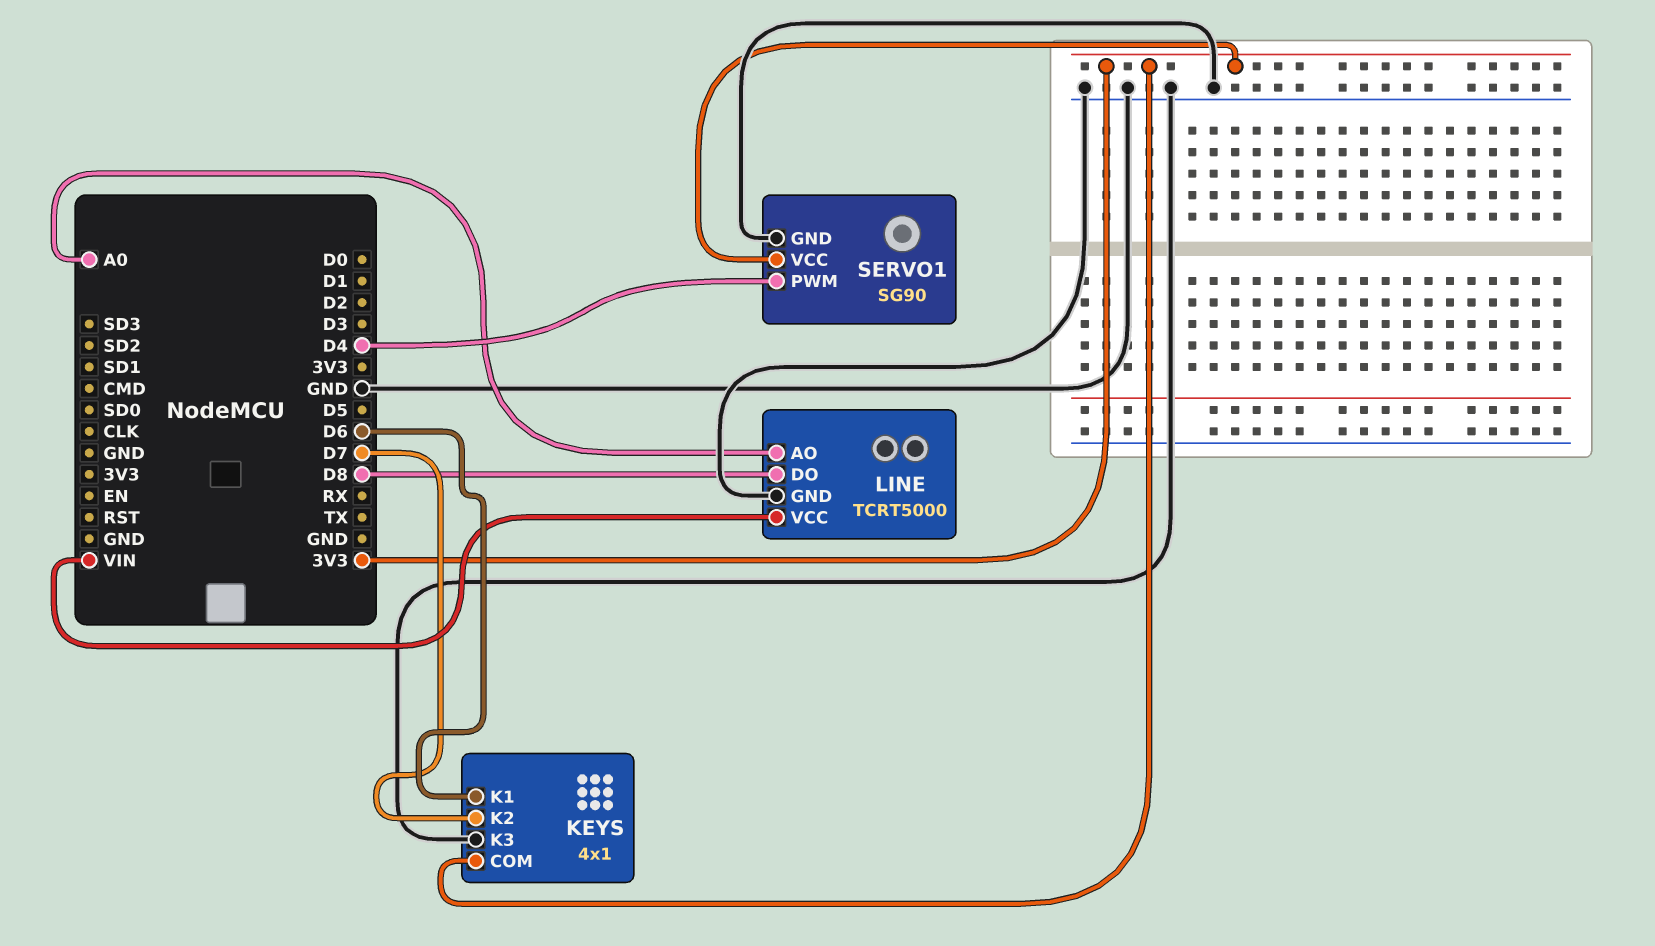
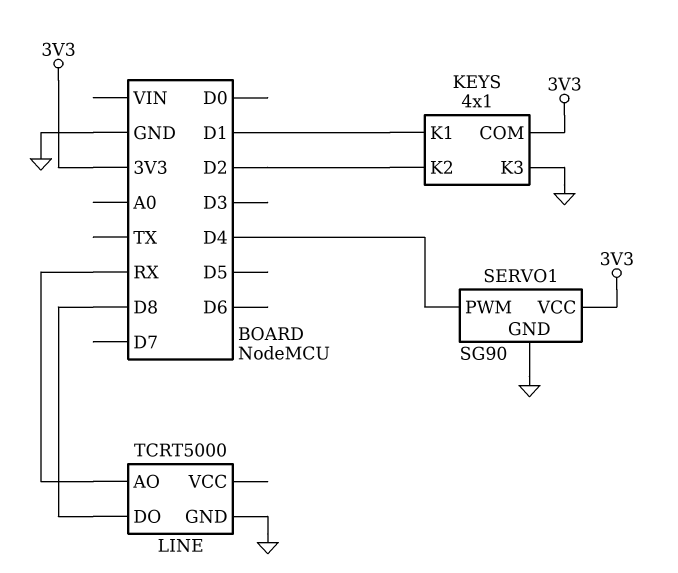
KEYS pin K1: D6 -> D1
KEYS pin K2: D7 -> D2
LINE pin AO: A0 -> RX
LINE pin VCC: VIN -> none

